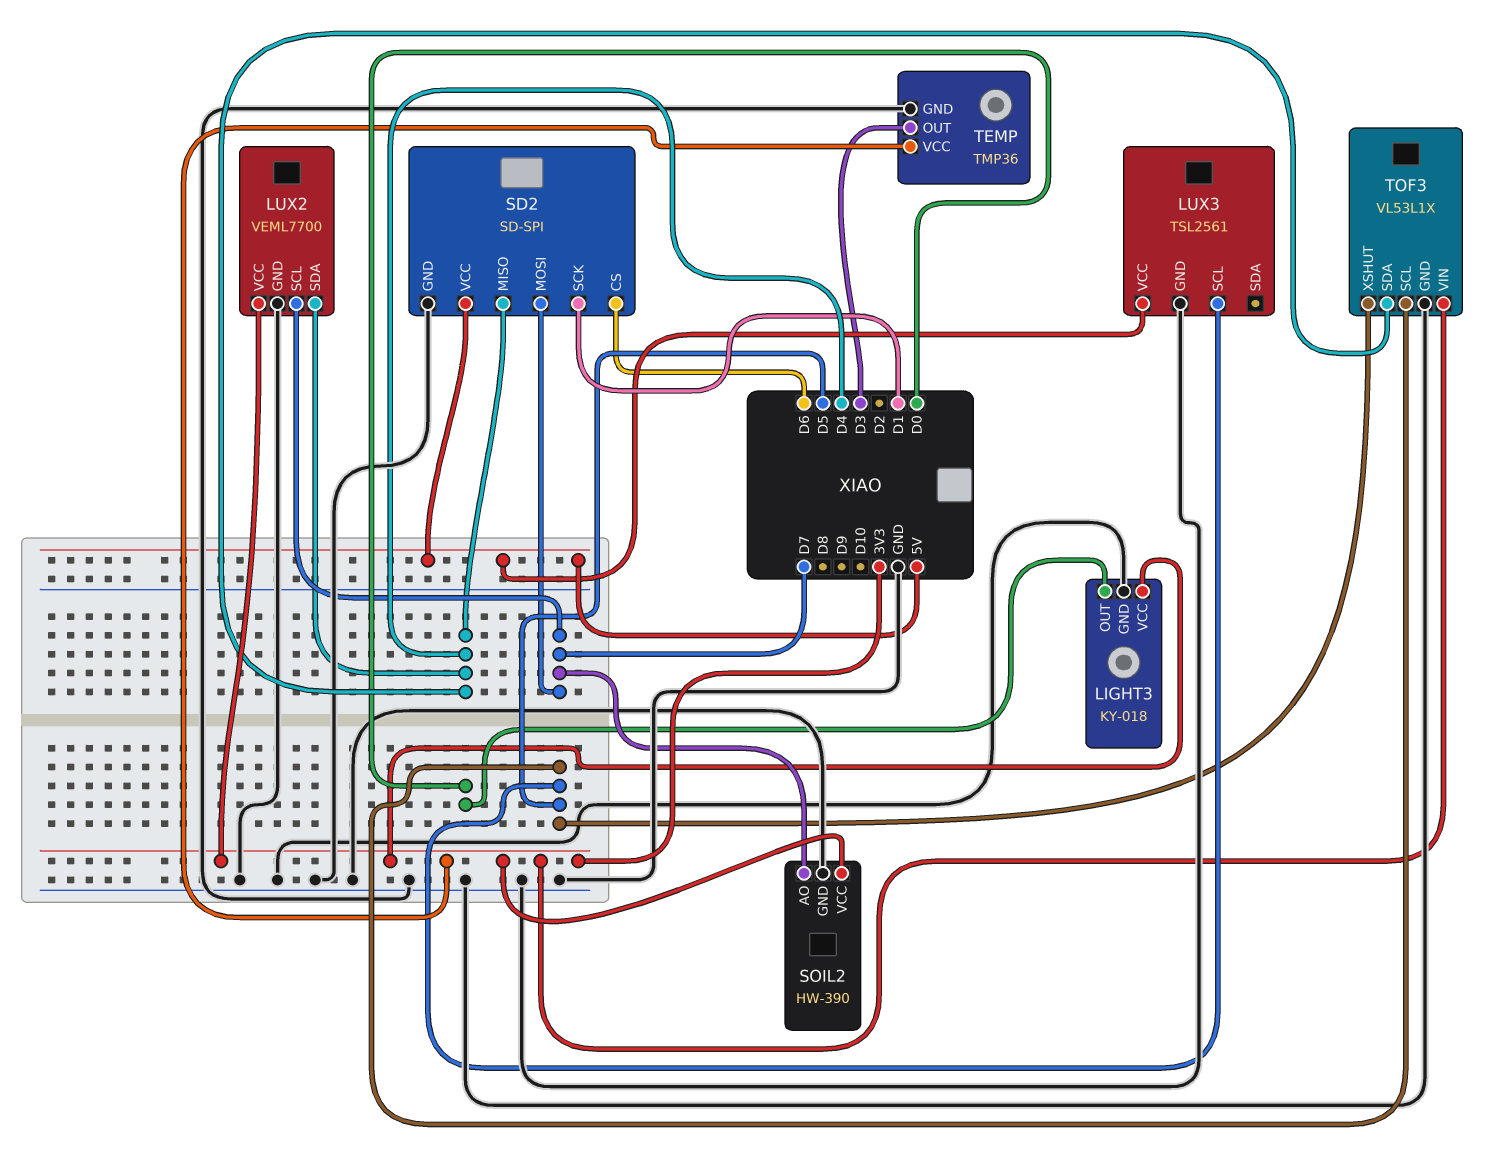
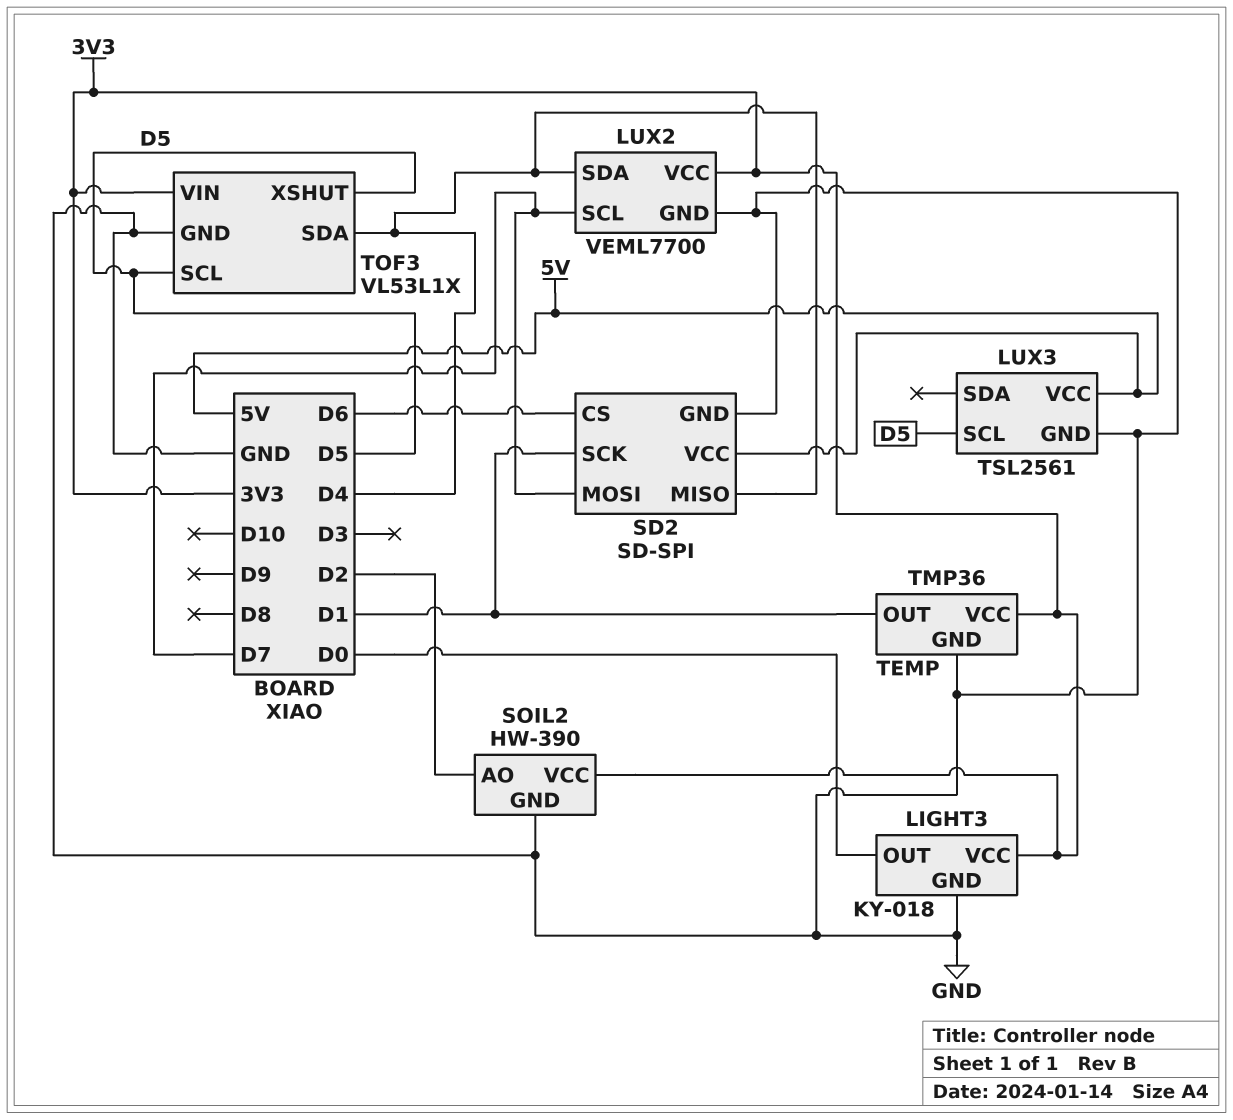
SOIL2 pin AO: D7 -> D2
TEMP pin OUT: D3 -> D1

